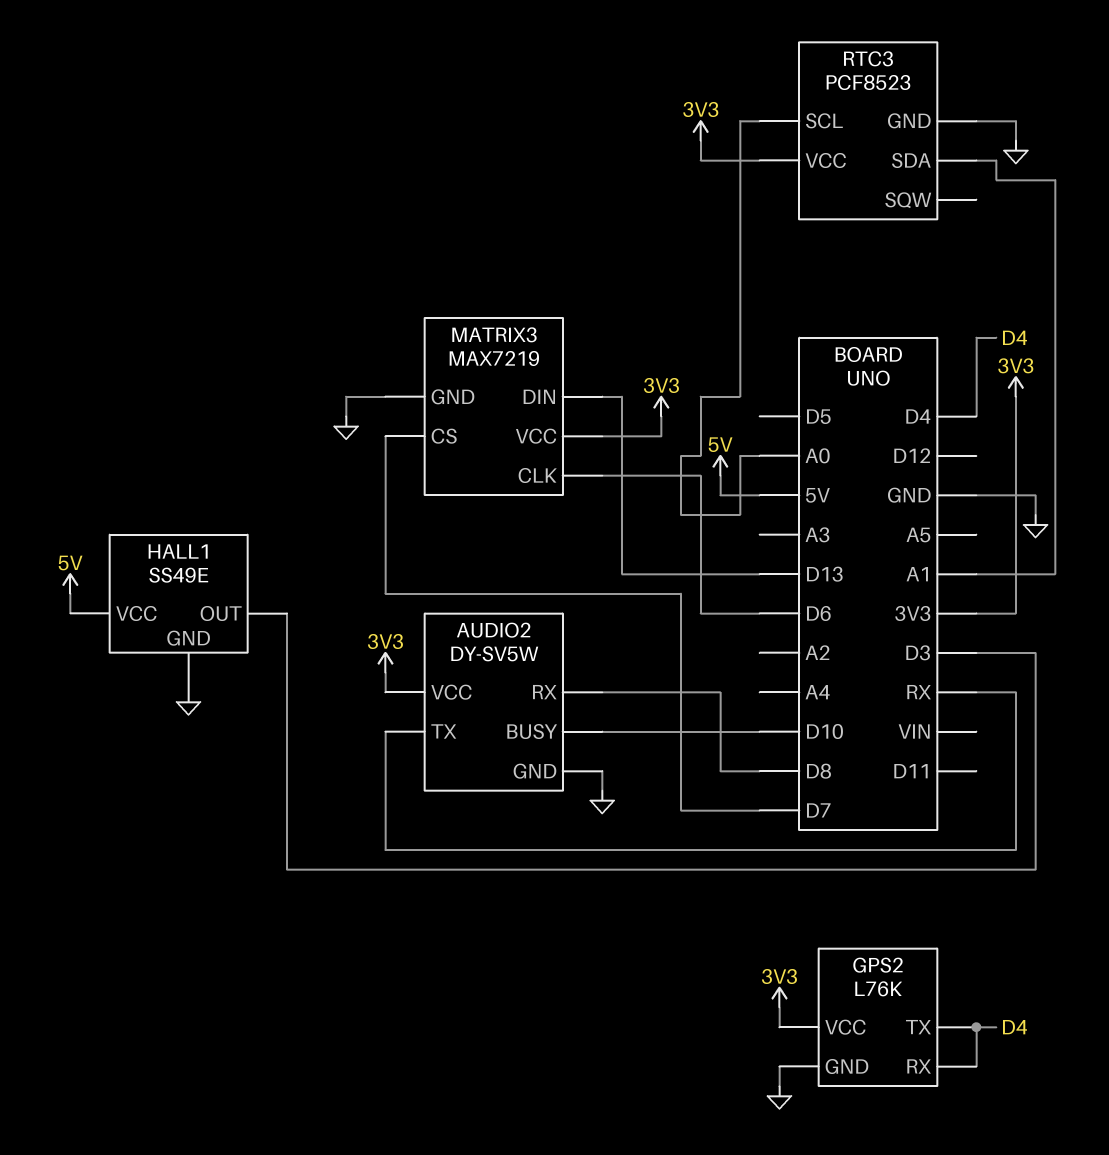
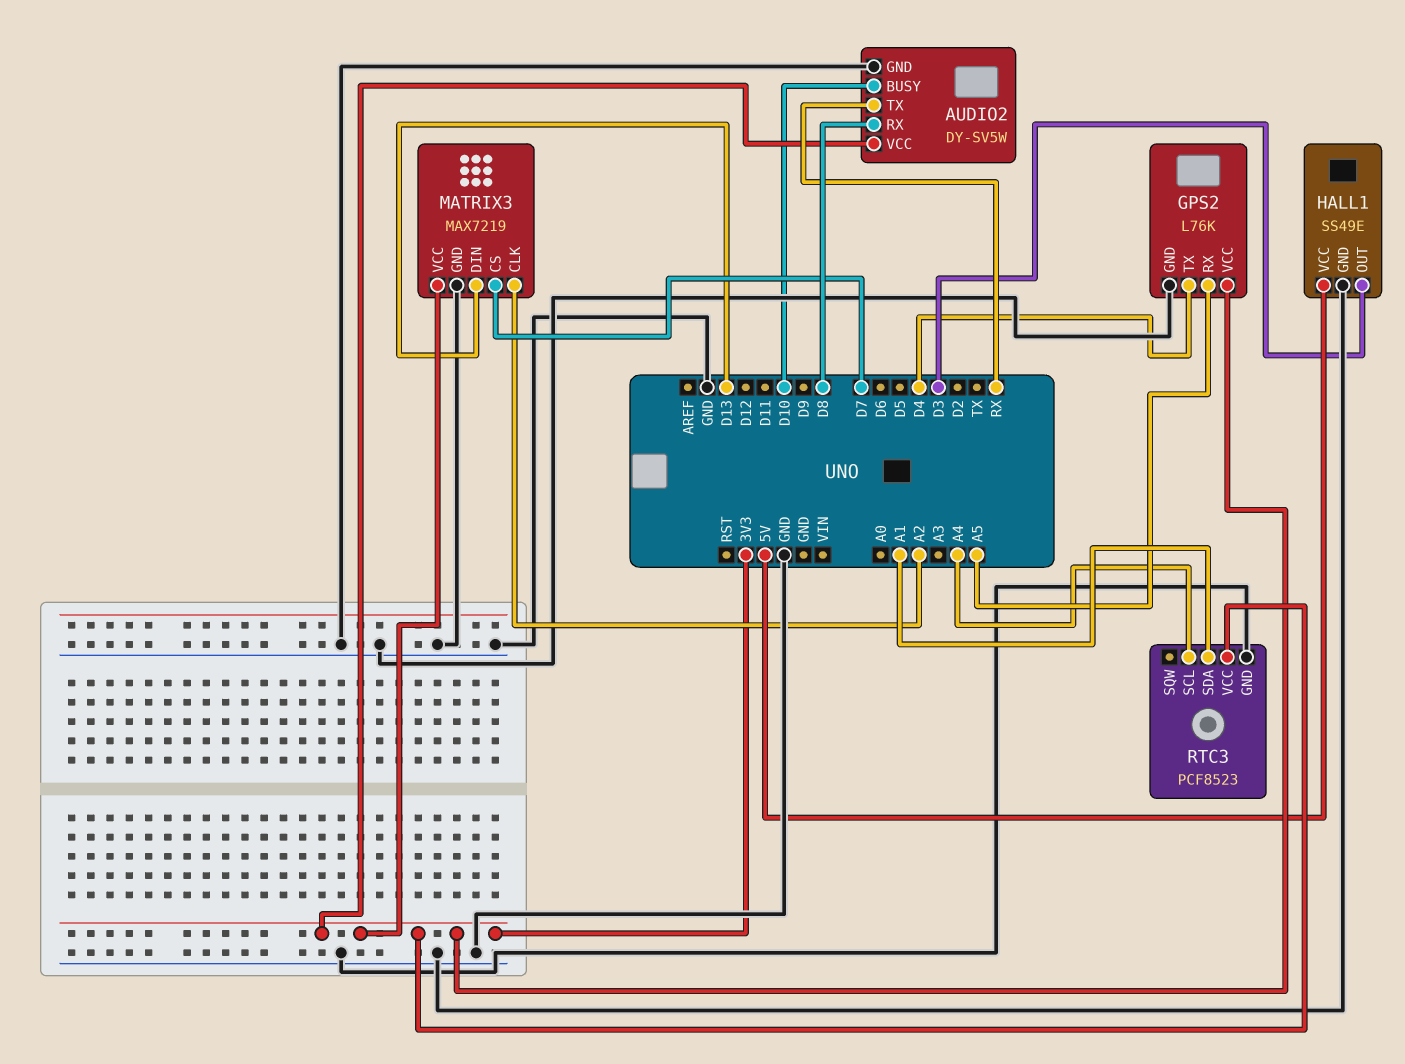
GPS2 pin RX: D4 -> A5
MATRIX3 pin CLK: D6 -> A2
RTC3 pin SCL: A0 -> A4

